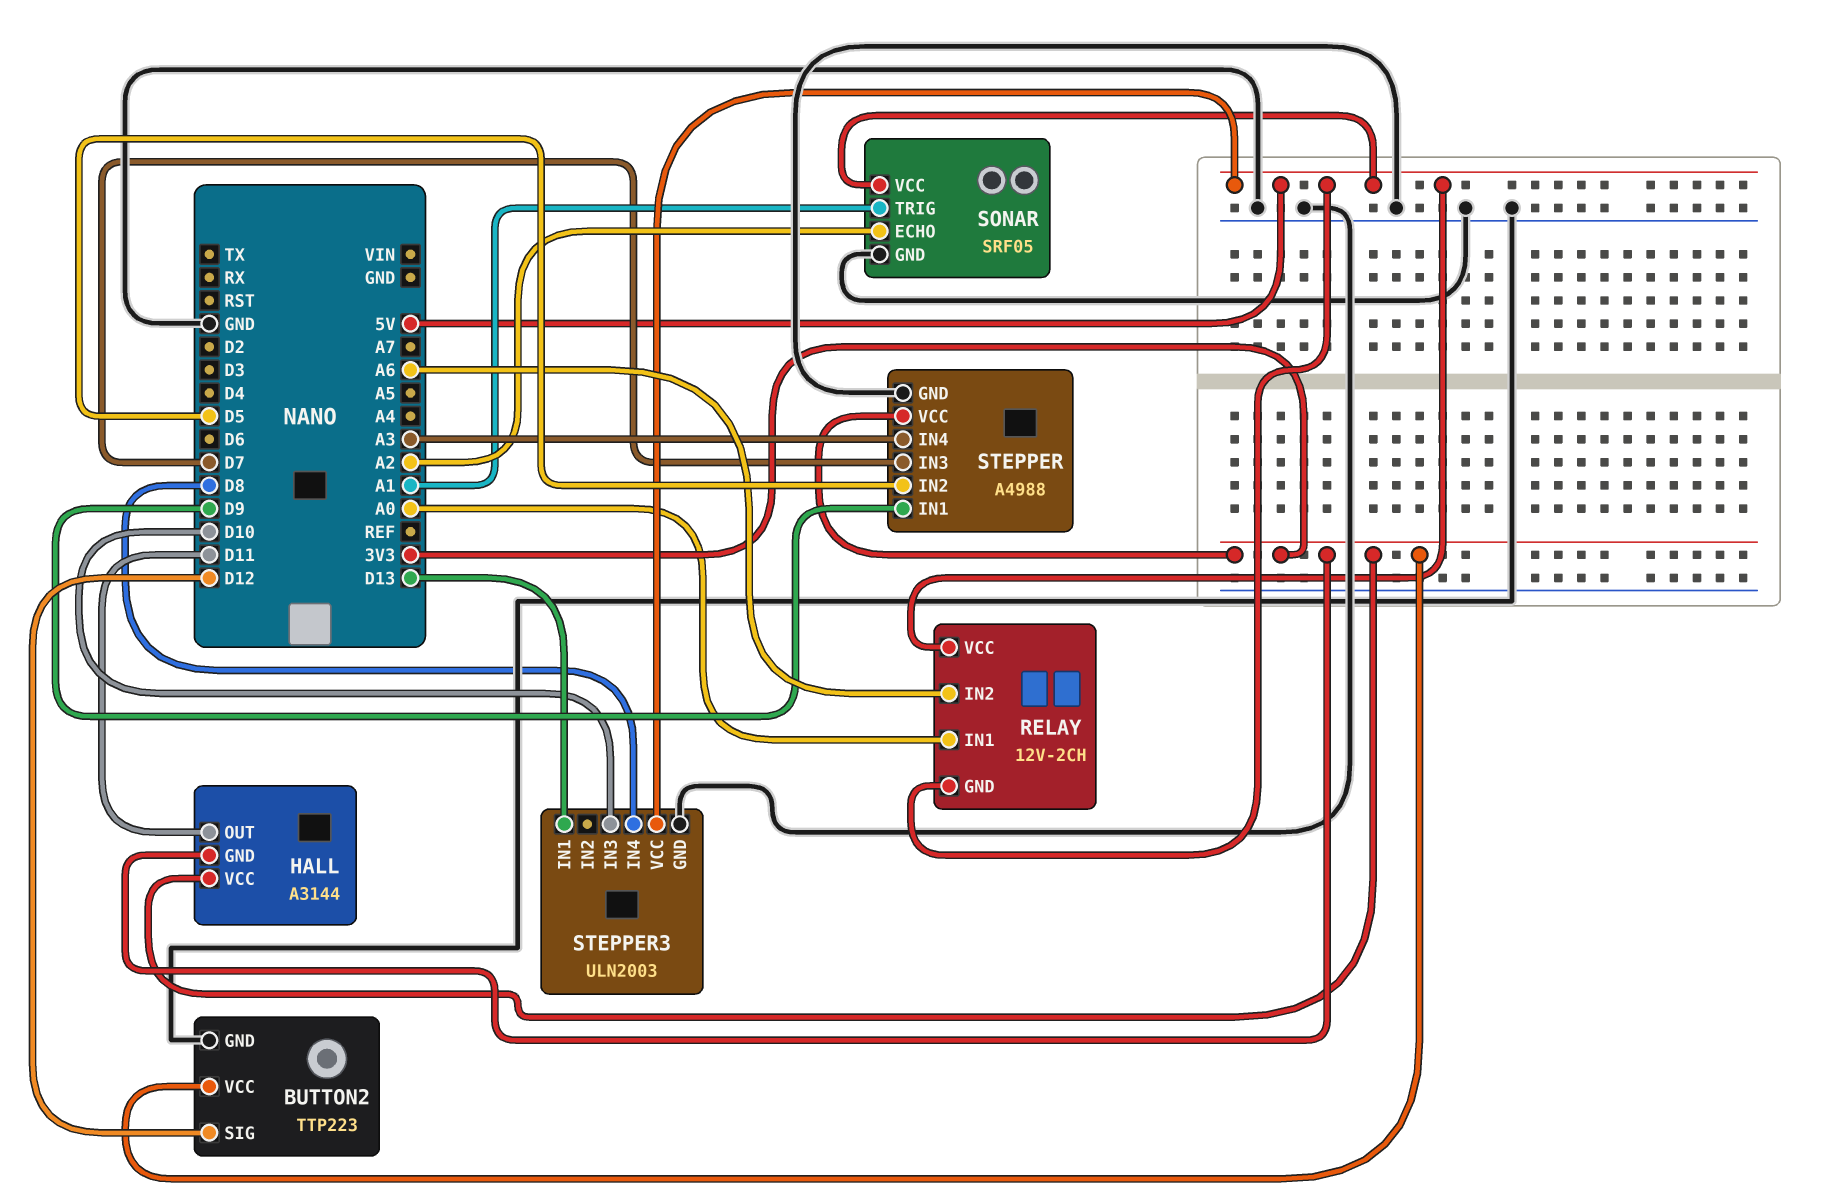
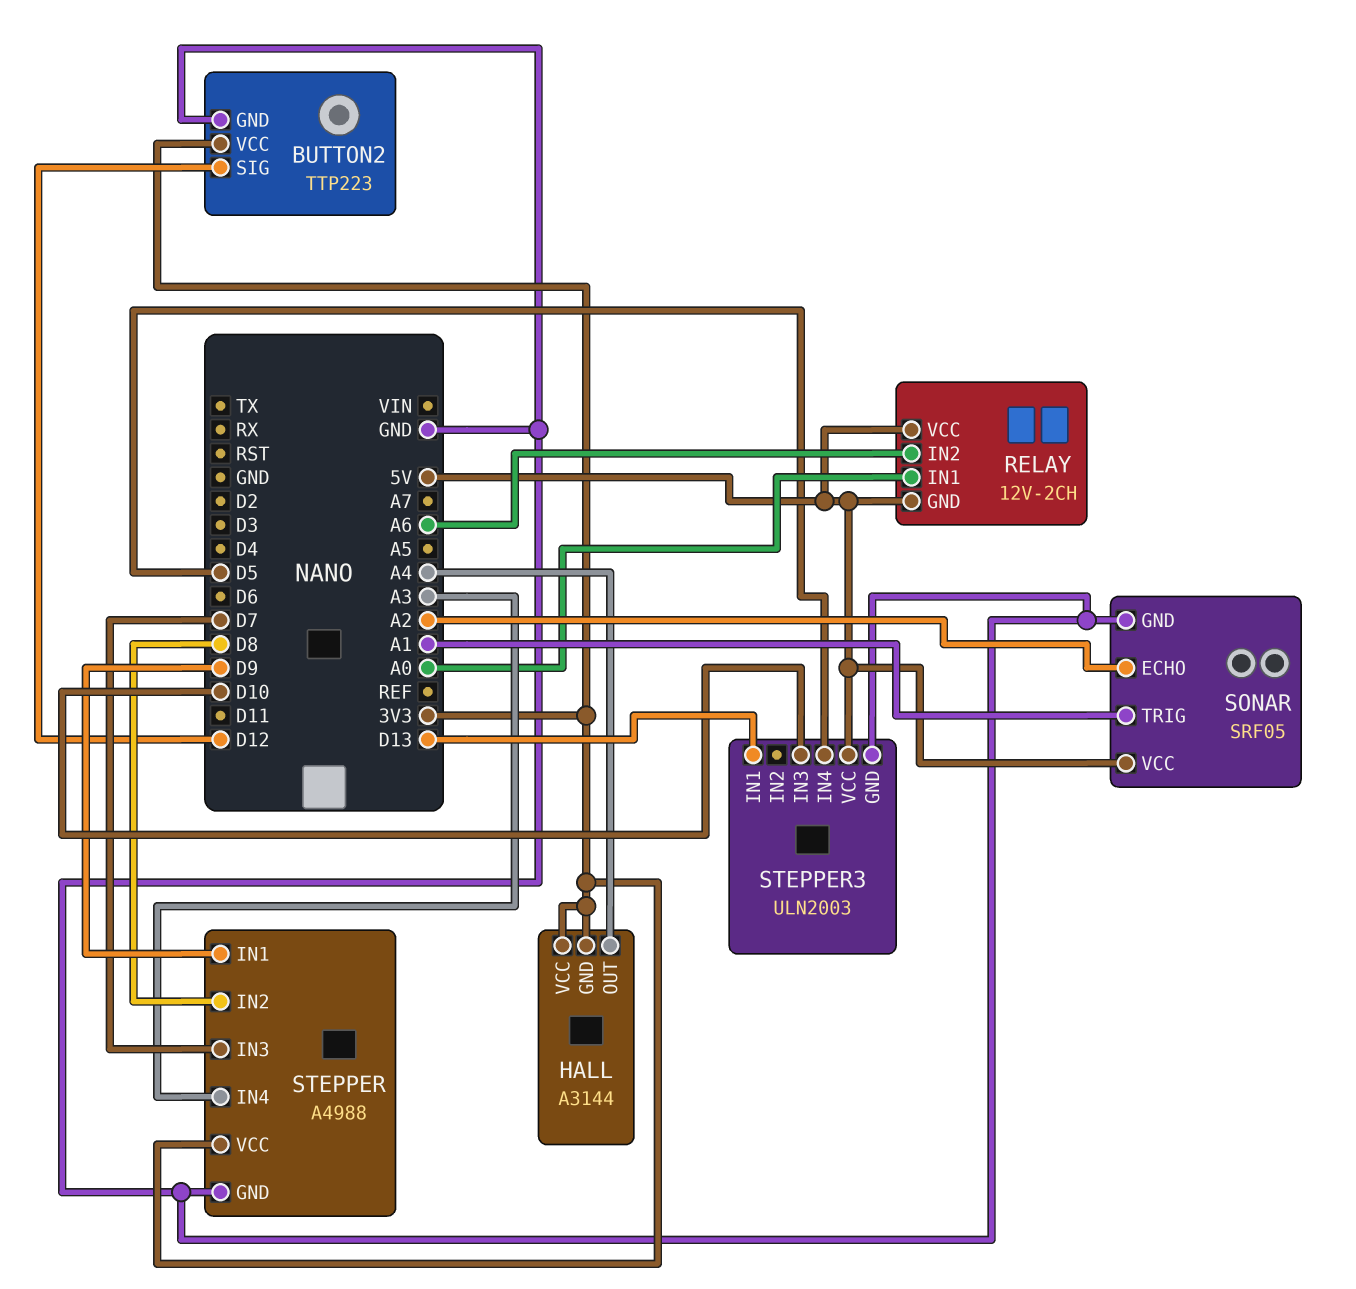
HALL pin OUT: D11 -> A4
STEPPER pin IN2: D5 -> D8
STEPPER3 pin IN4: D8 -> D5

